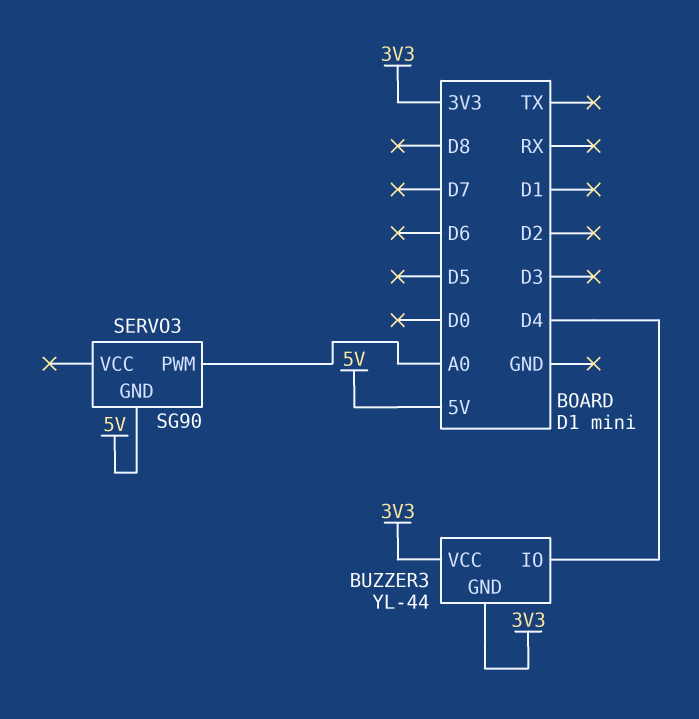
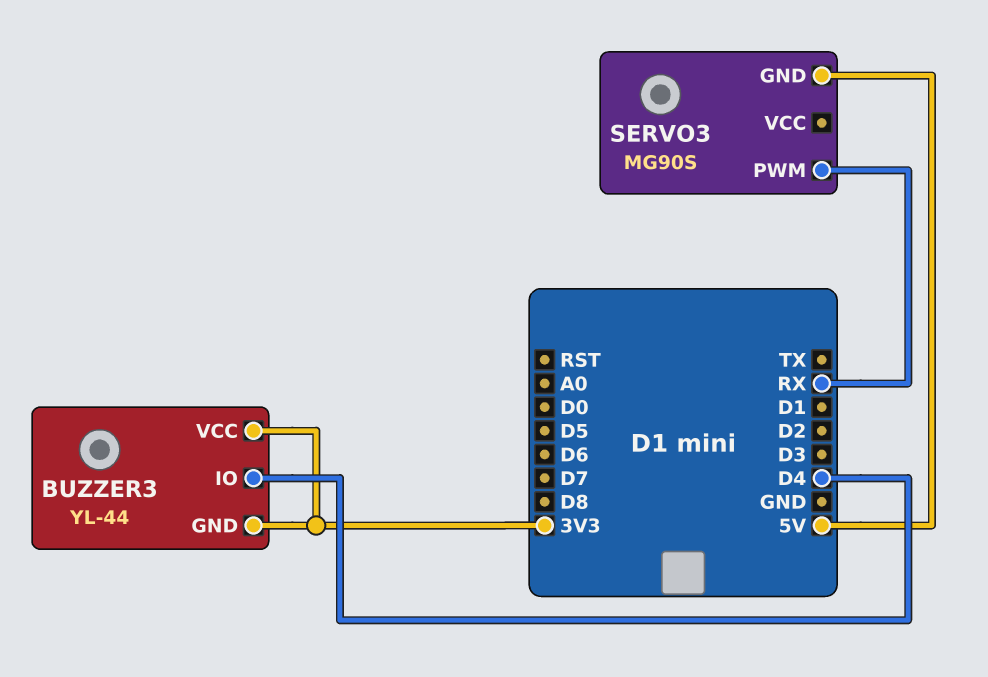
SERVO3: SG90 -> MG90S
SERVO3 pin PWM: A0 -> RX

